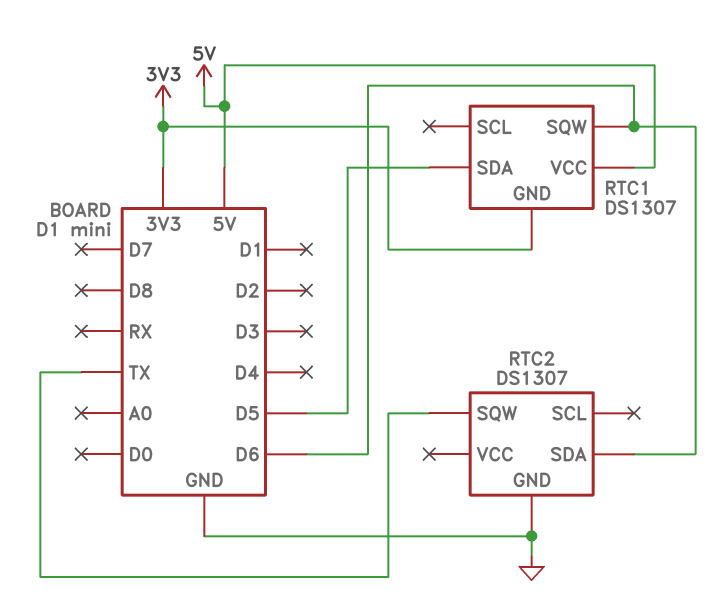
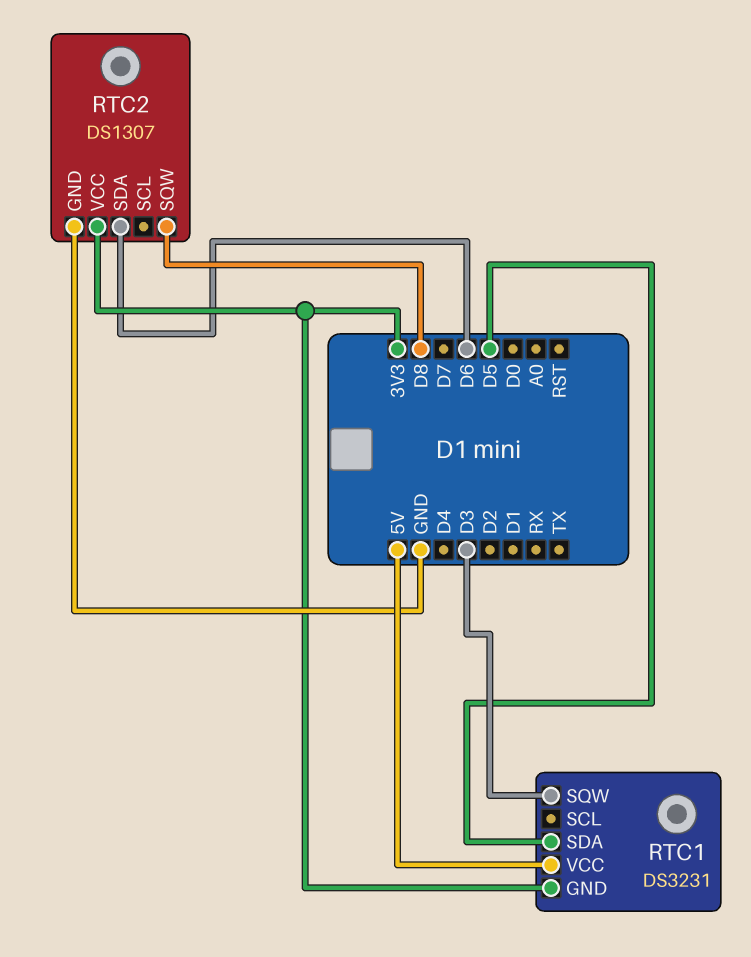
RTC1: DS1307 -> DS3231
RTC1 pin SQW: D6 -> D3
RTC2 pin SQW: TX -> D8
RTC2 pin VCC: none -> 3V3

